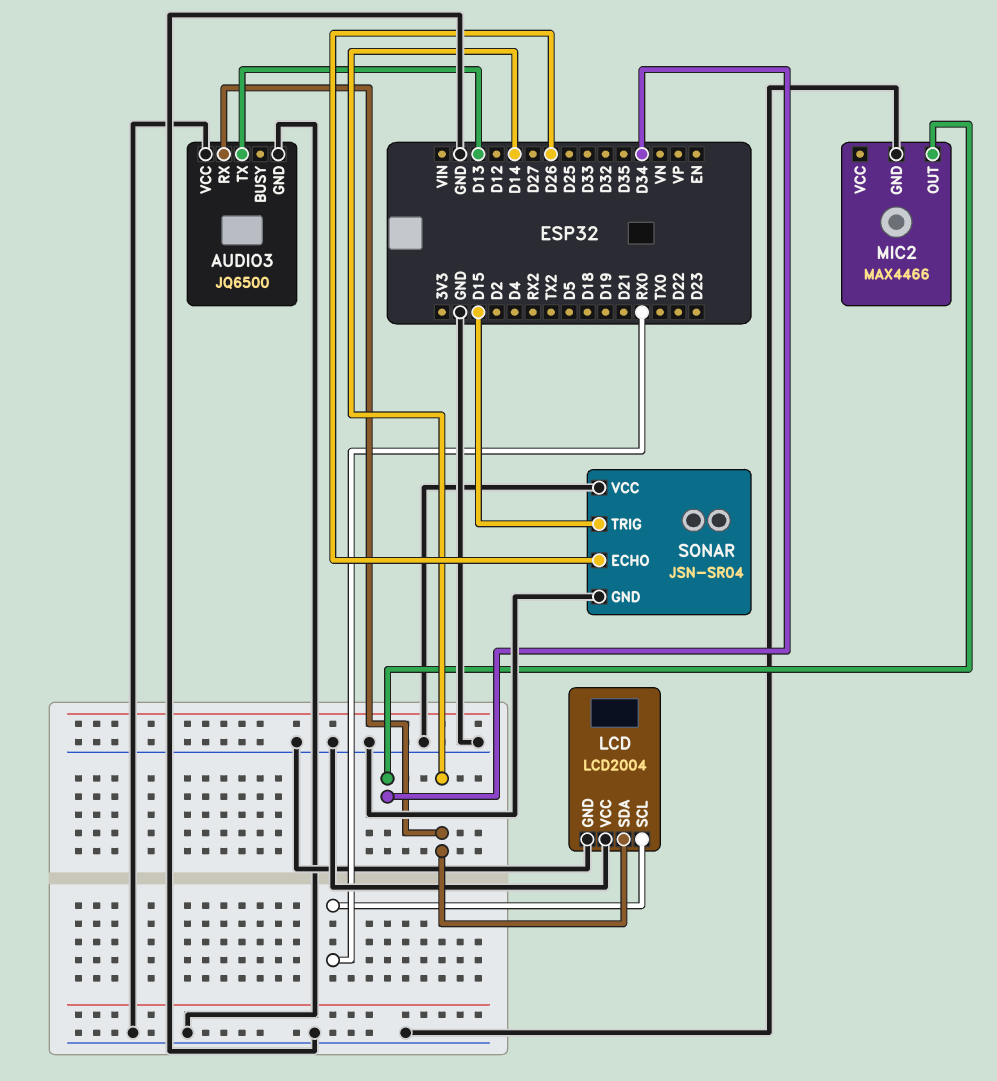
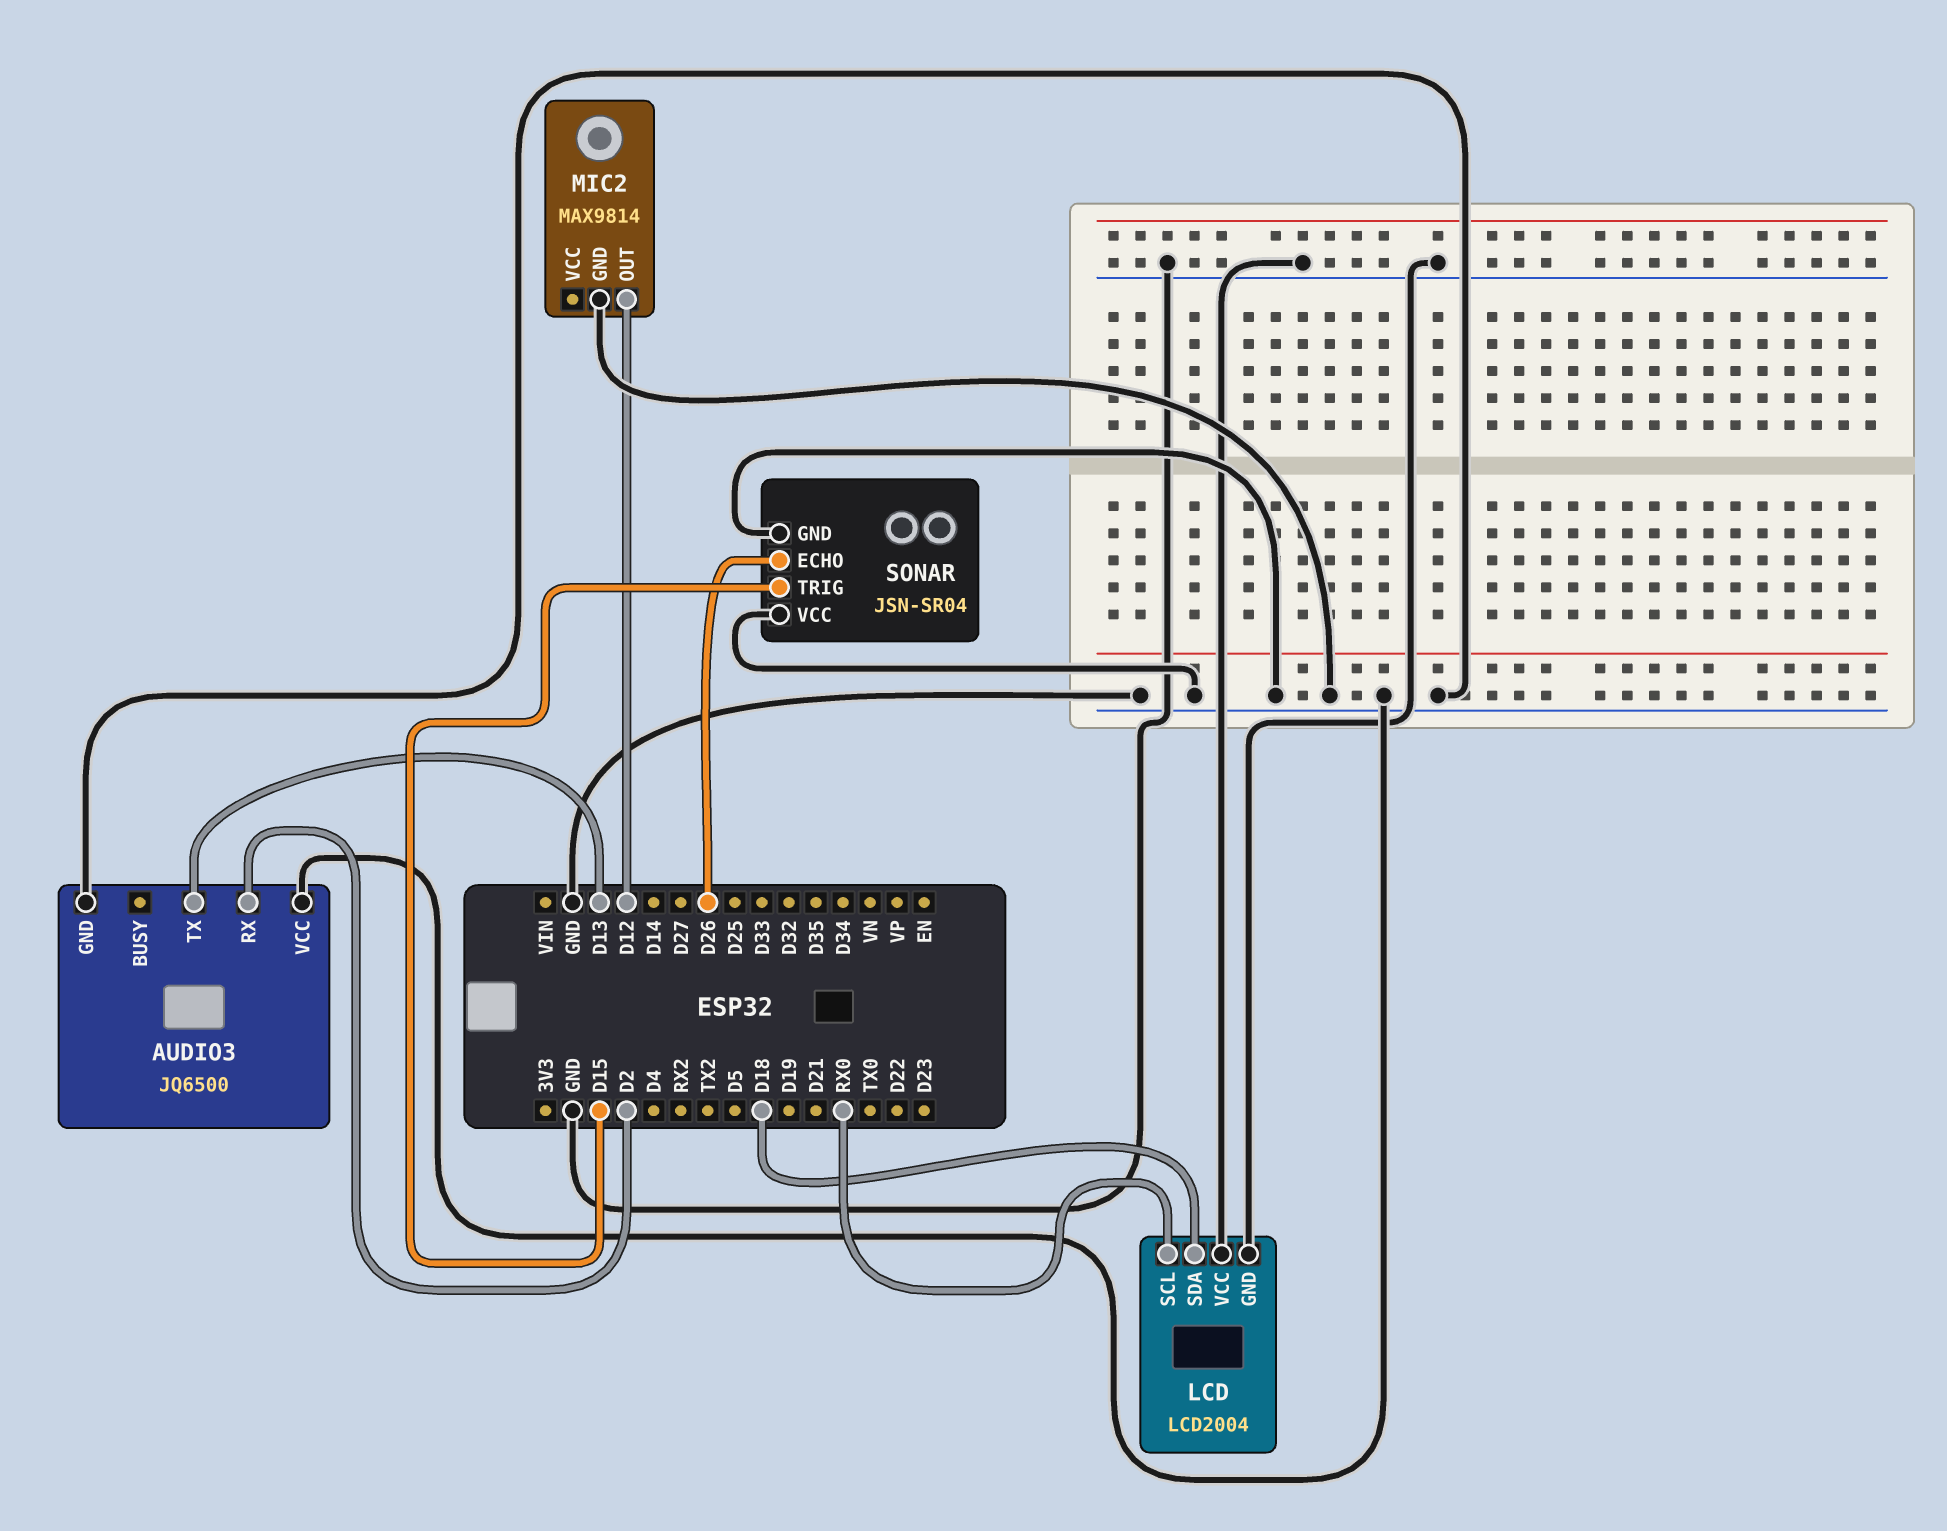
AUDIO3 pin RX: D14 -> D2
LCD pin SDA: D14 -> D18
MIC2: MAX4466 -> MAX9814
MIC2 pin OUT: D34 -> D12

